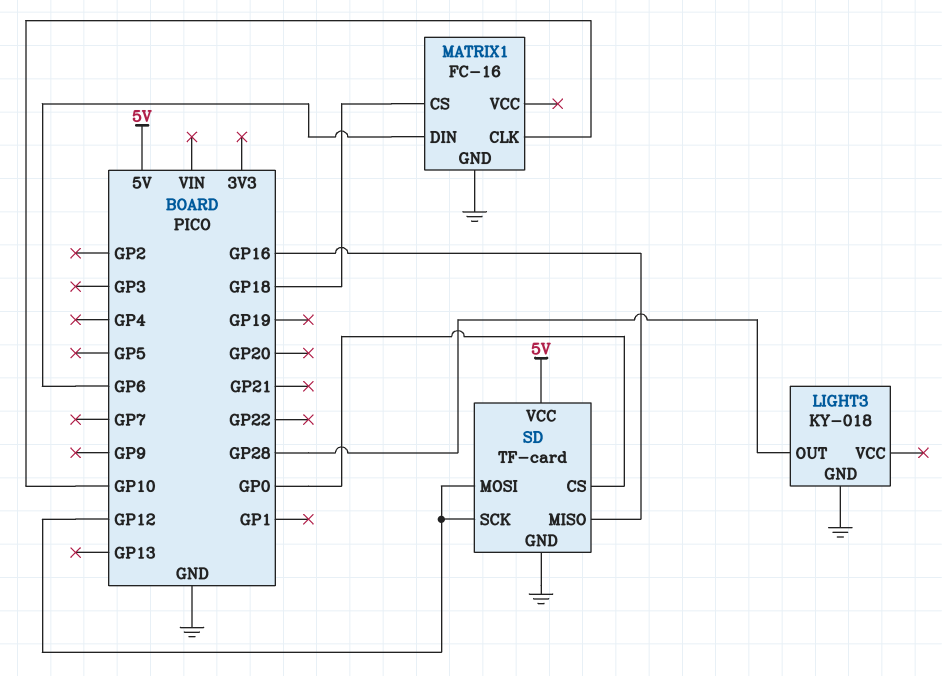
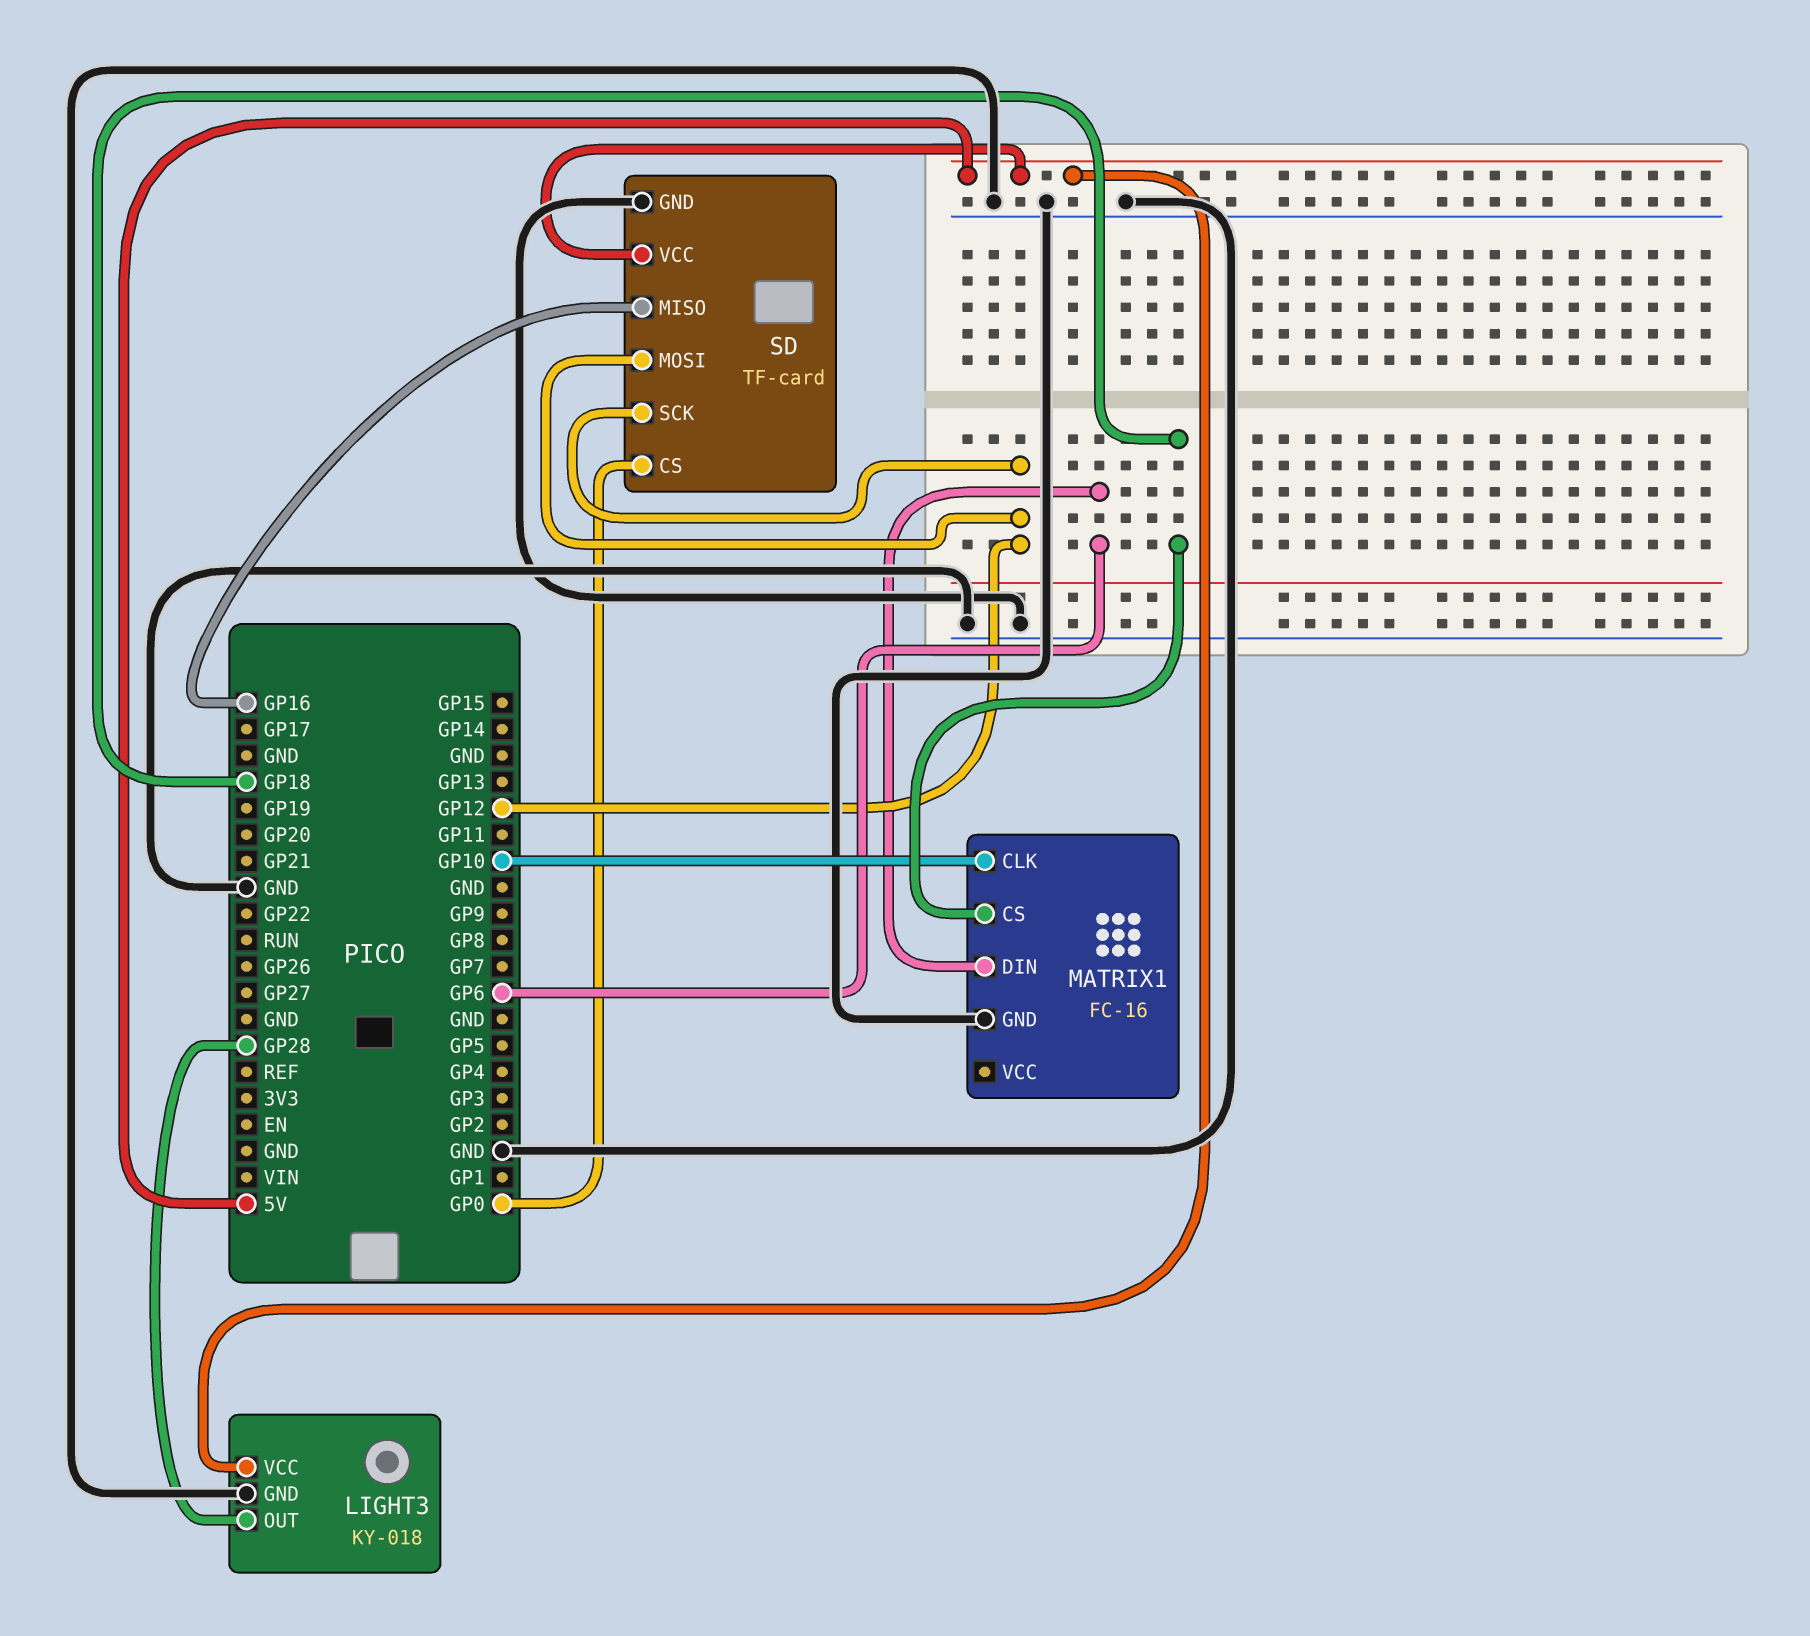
LIGHT3 pin VCC: none -> 5V

